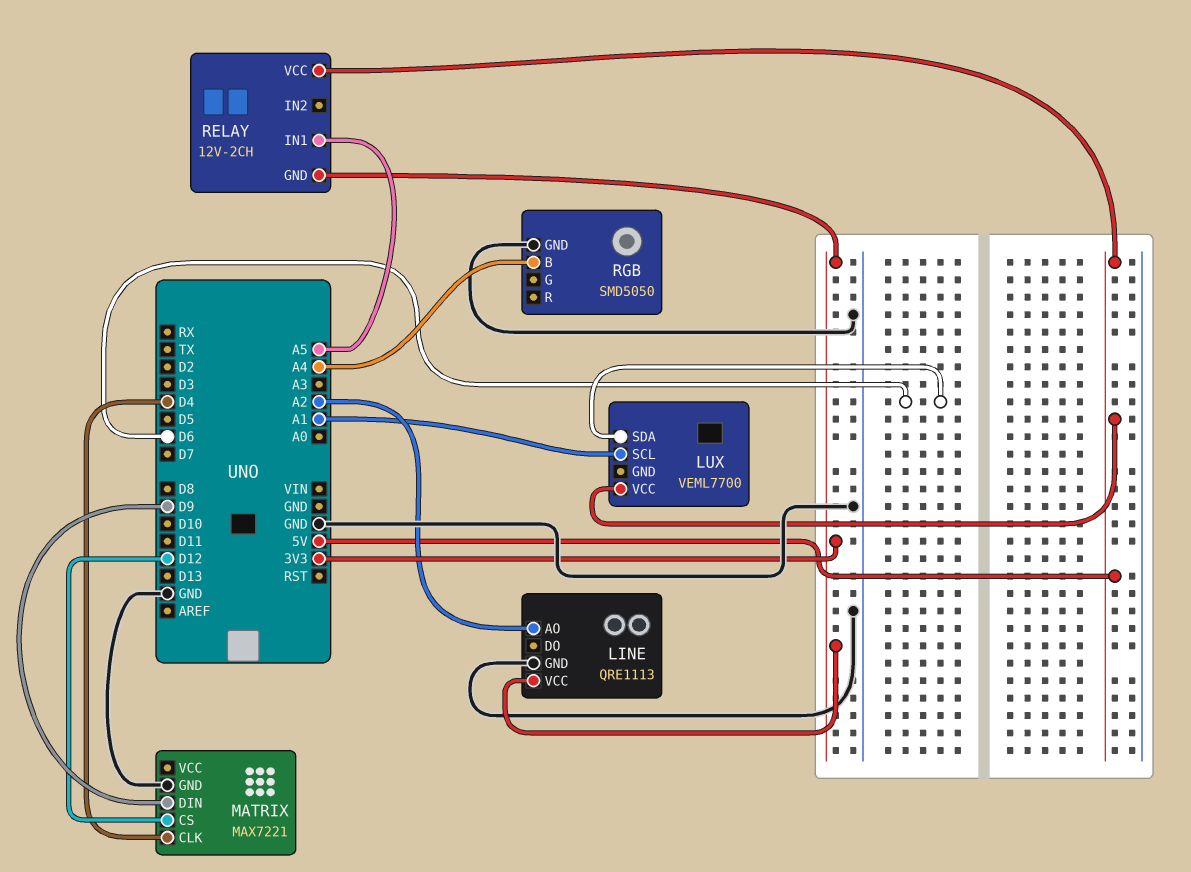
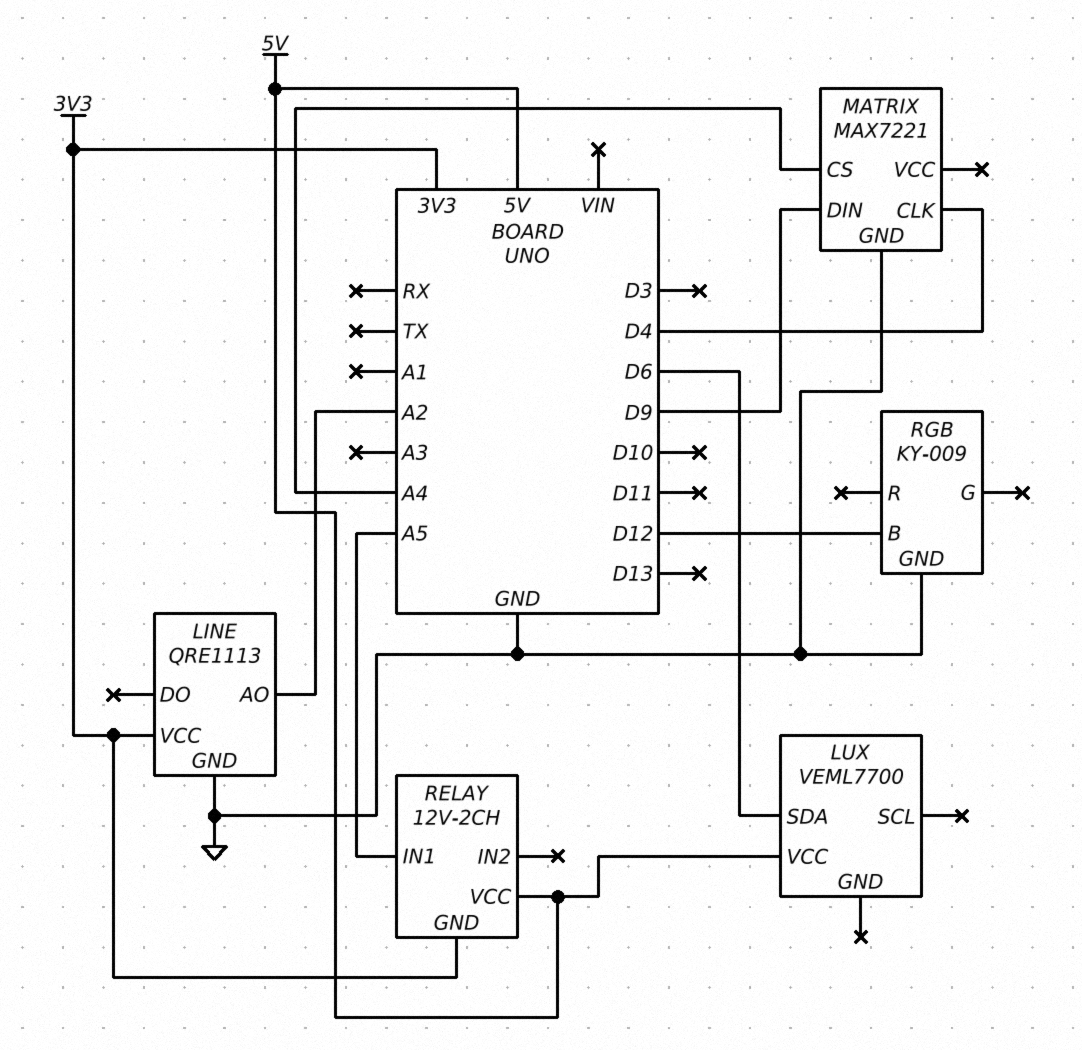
LUX pin SCL: A1 -> none
MATRIX pin CS: D12 -> A4
RGB: SMD5050 -> KY-009
RGB pin B: A4 -> D12

